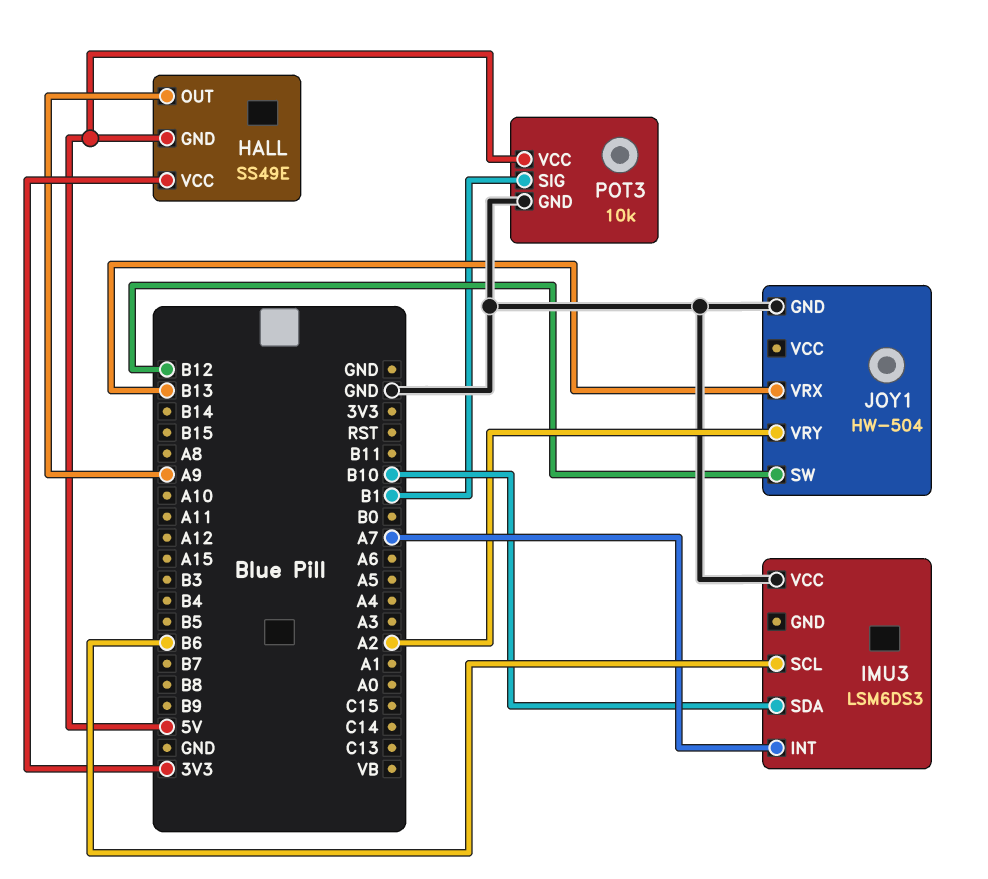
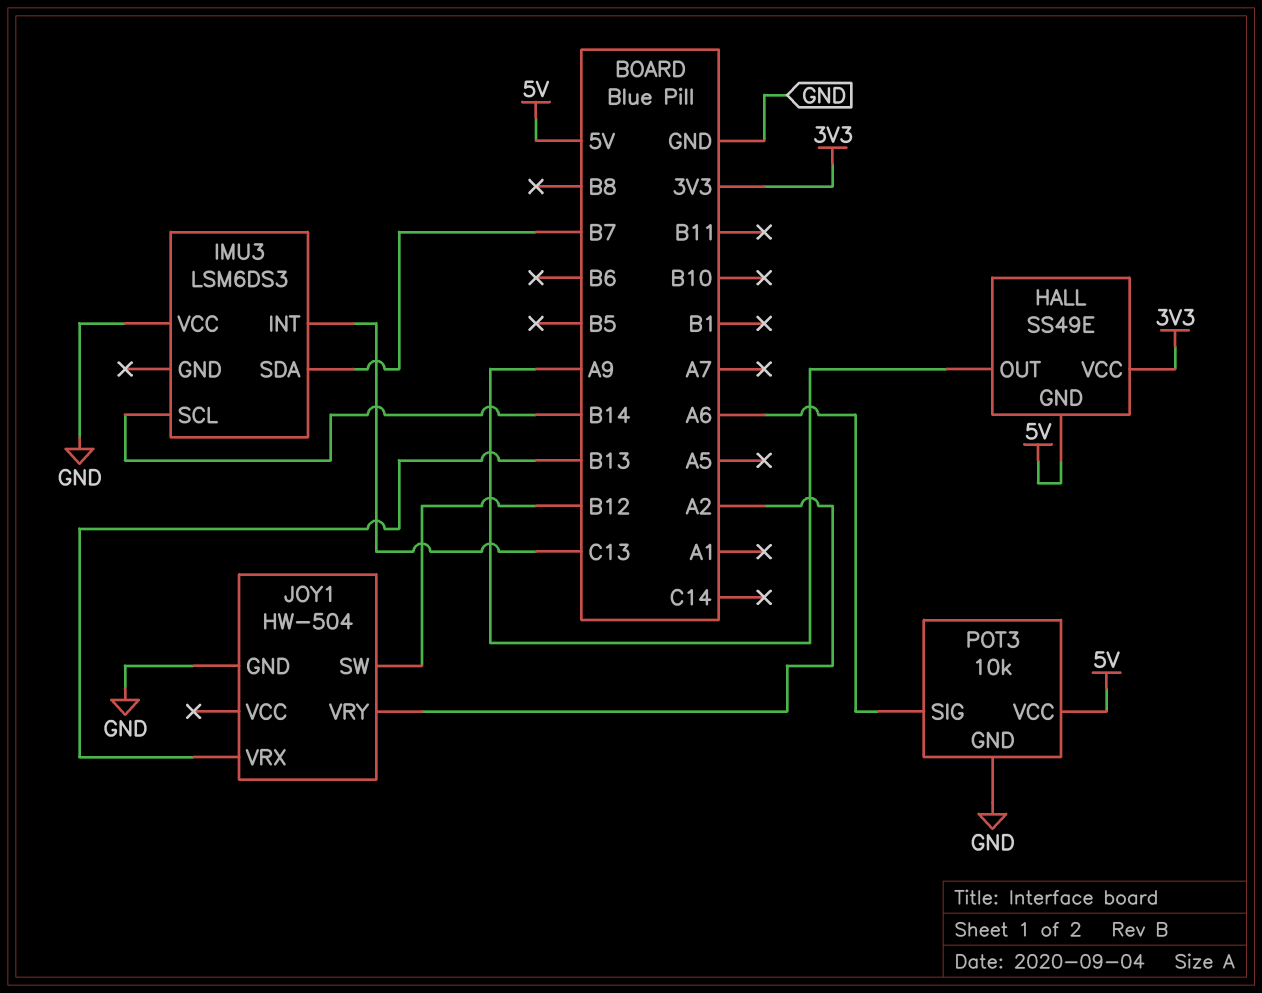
IMU3 pin INT: A7 -> C13
IMU3 pin SCL: B6 -> B14
IMU3 pin SDA: B10 -> B7
POT3 pin SIG: B1 -> A6

